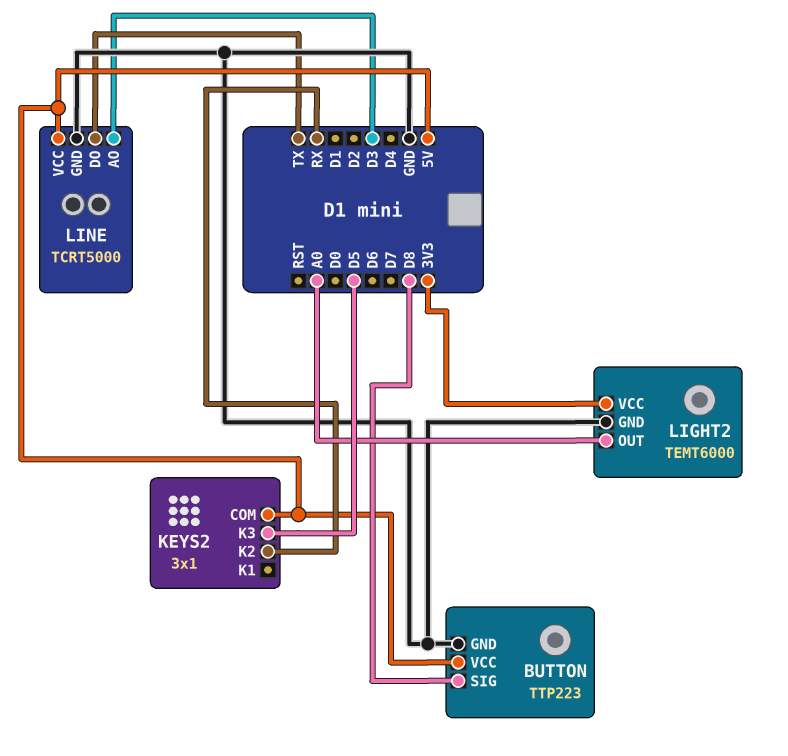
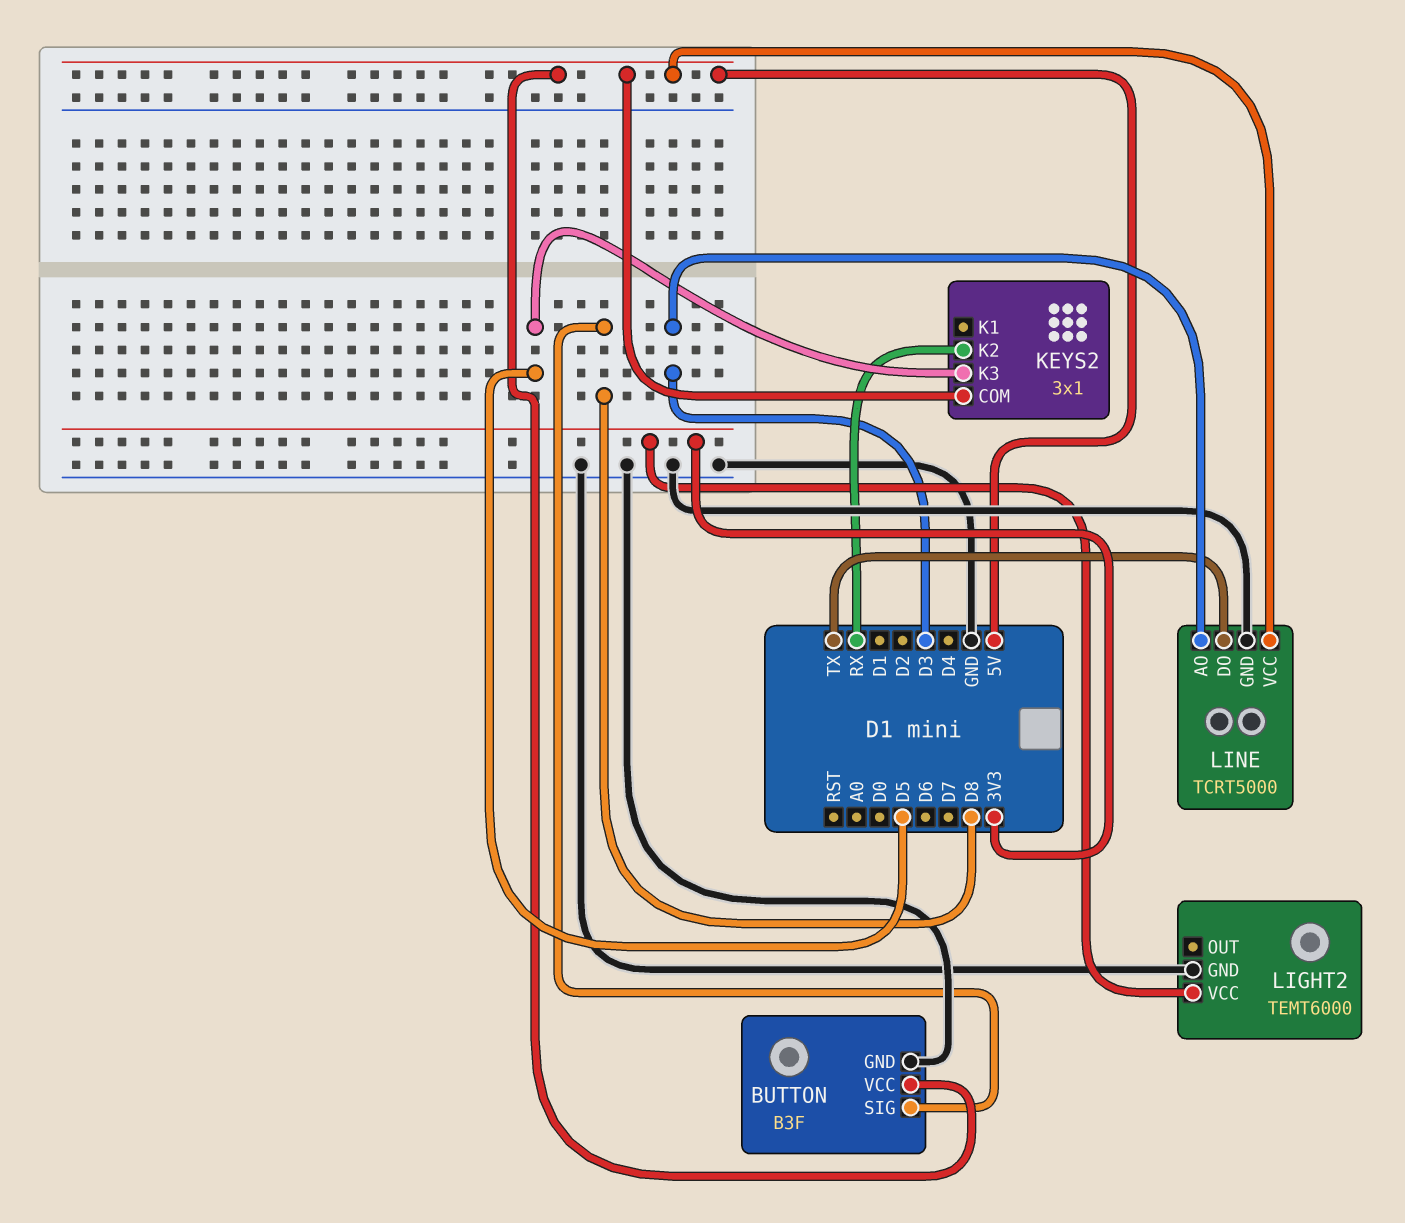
BUTTON: TTP223 -> B3F
LIGHT2 pin OUT: A0 -> none

